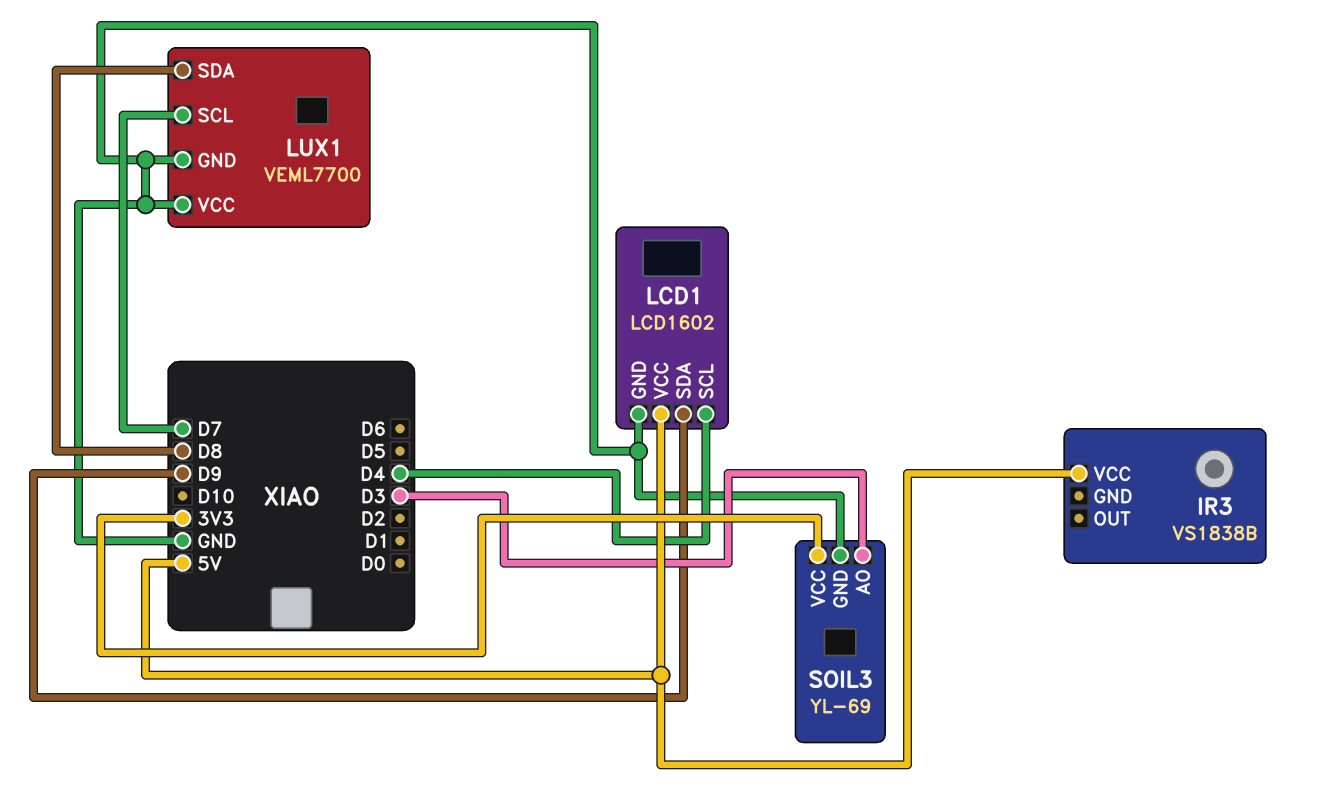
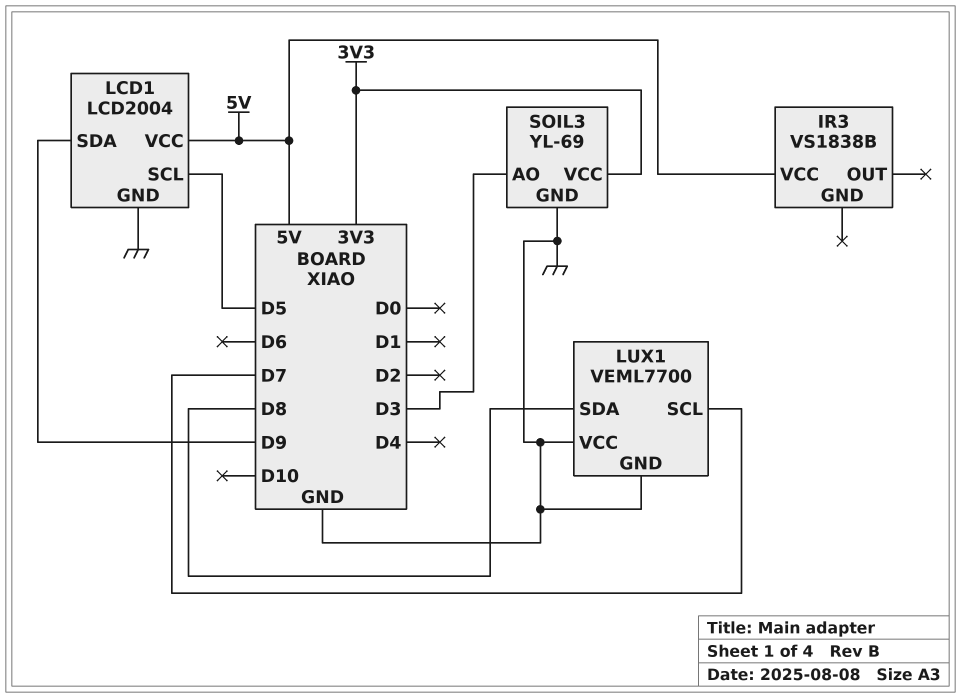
LCD1: LCD1602 -> LCD2004
LCD1 pin SCL: D4 -> D5

